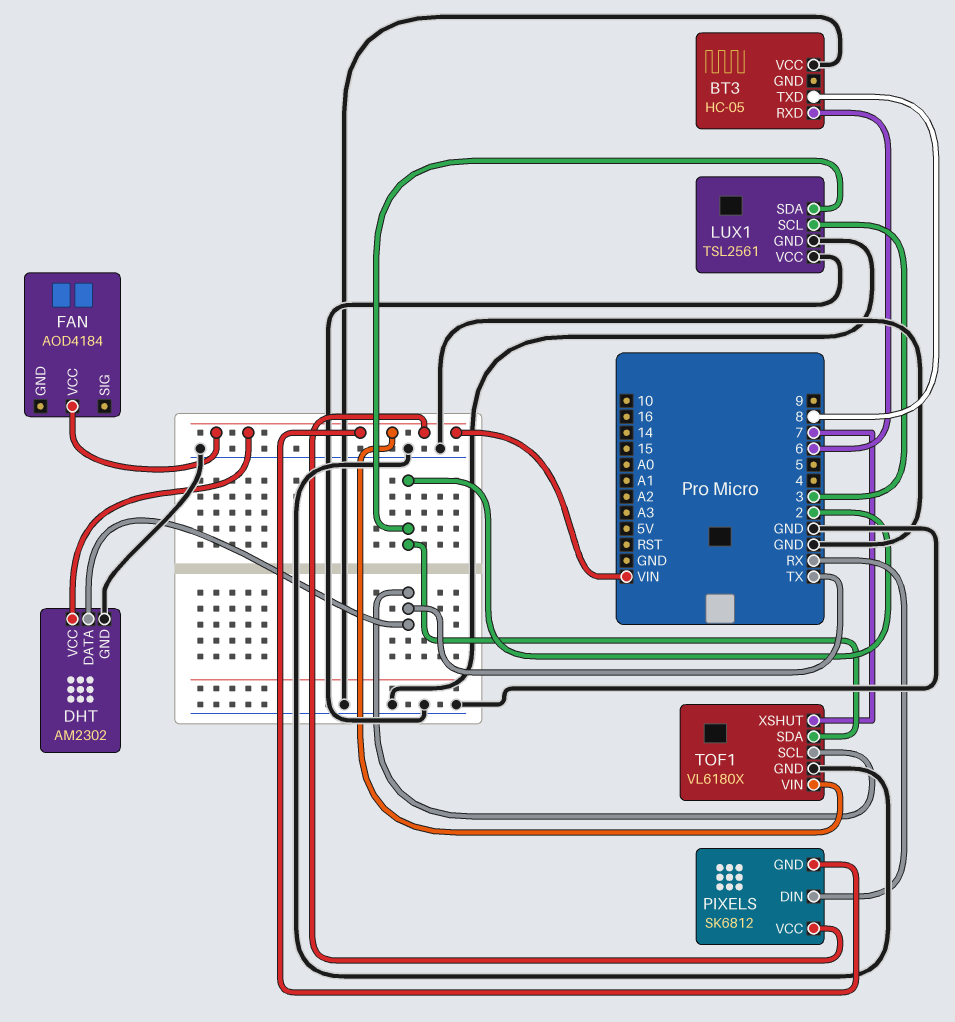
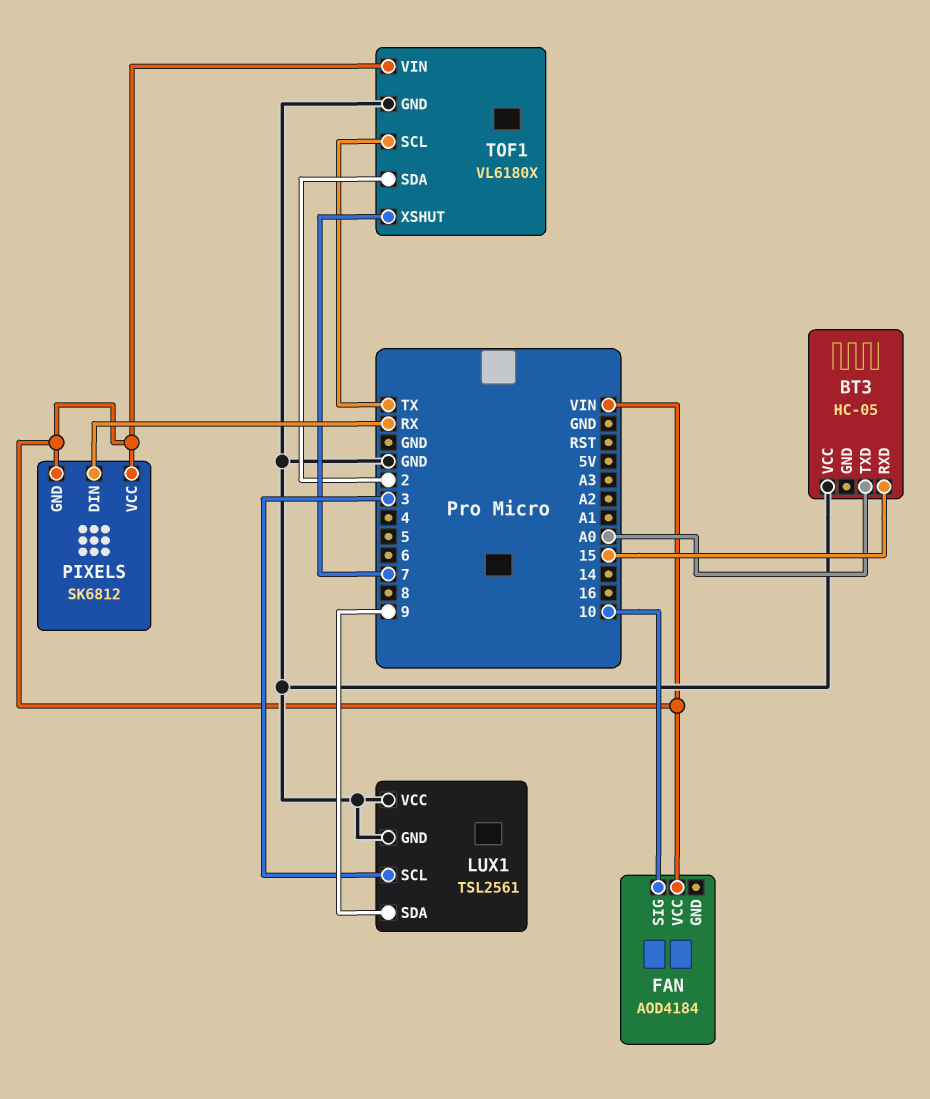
BT3 pin RXD: 6 -> 15
BT3 pin TXD: 8 -> A0
DHT: AM2302 -> none
DHT pin DATA: TX -> none
DHT pin GND: GND -> none
DHT pin VCC: VIN -> none
FAN pin SIG: none -> 10
LUX1 pin SDA: 2 -> 9

